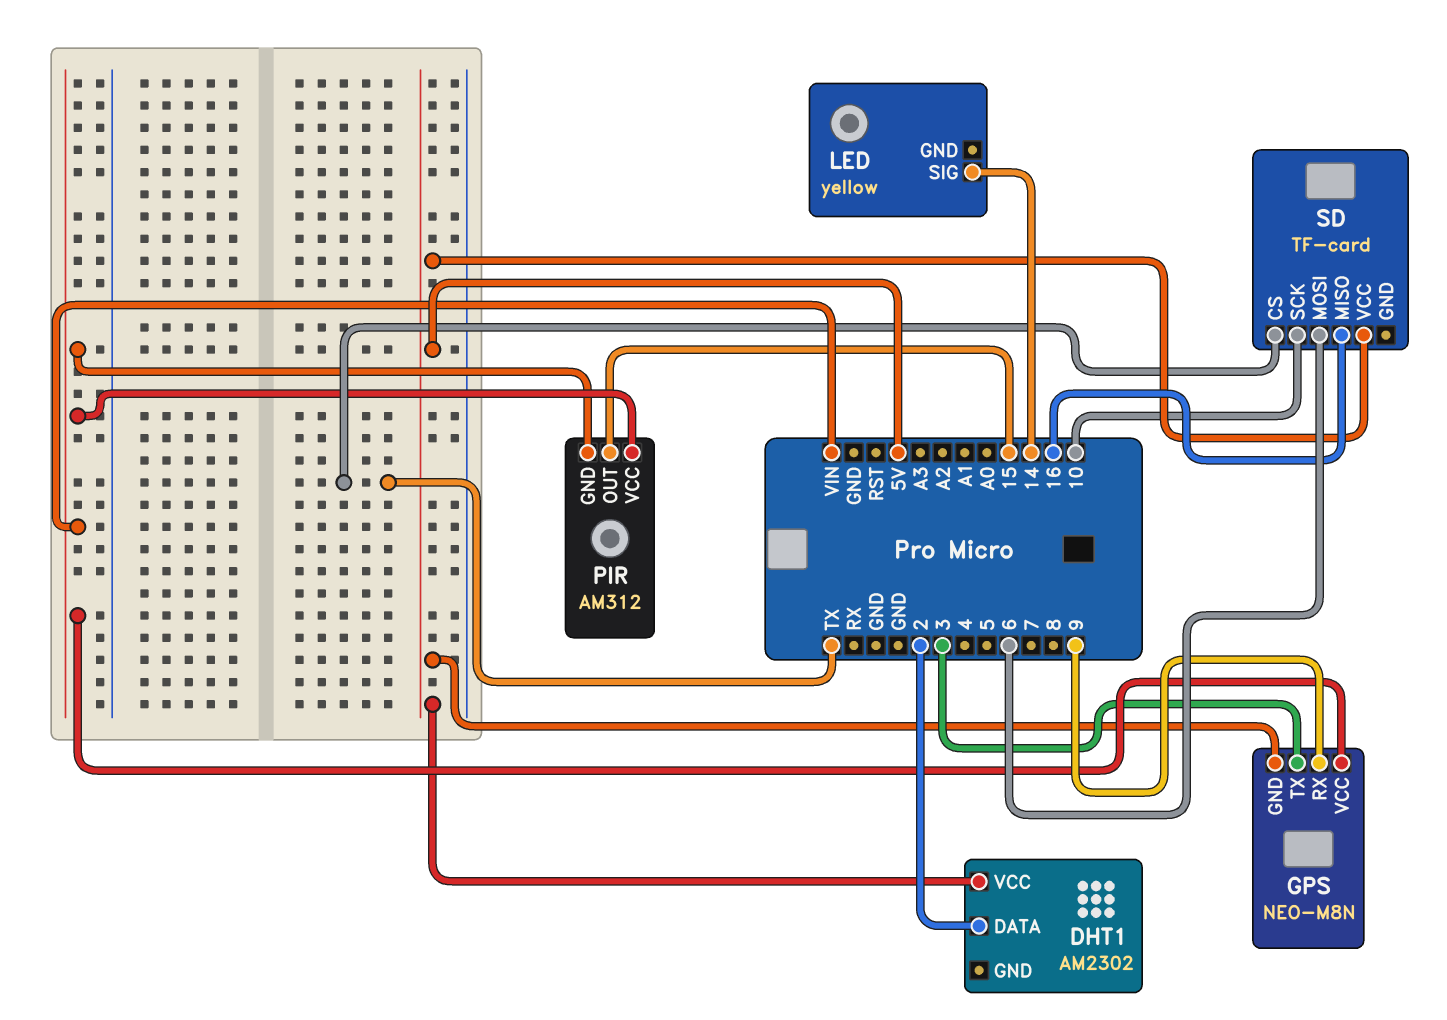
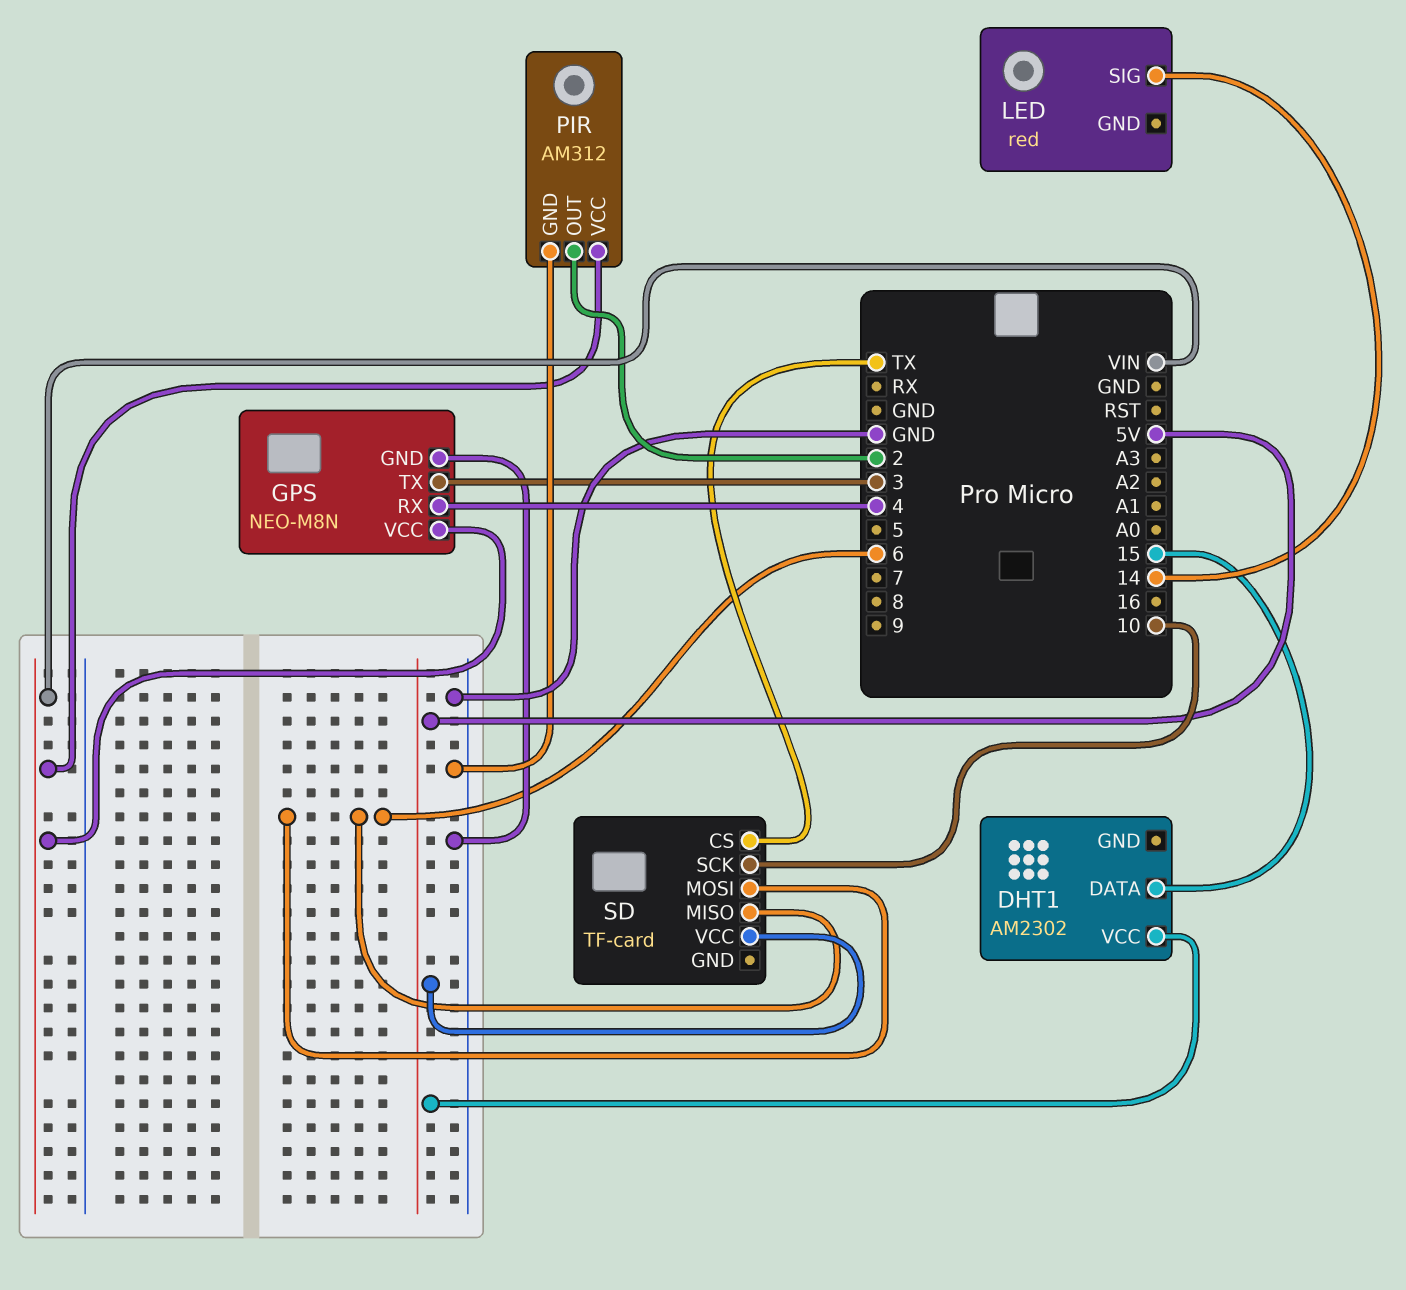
DHT1 pin DATA: 2 -> 15
GPS pin GND: 5V -> GND
GPS pin RX: 9 -> 4
LED: yellow -> red
PIR pin GND: VIN -> GND
PIR pin OUT: 15 -> 2
SD pin MISO: 16 -> 6

